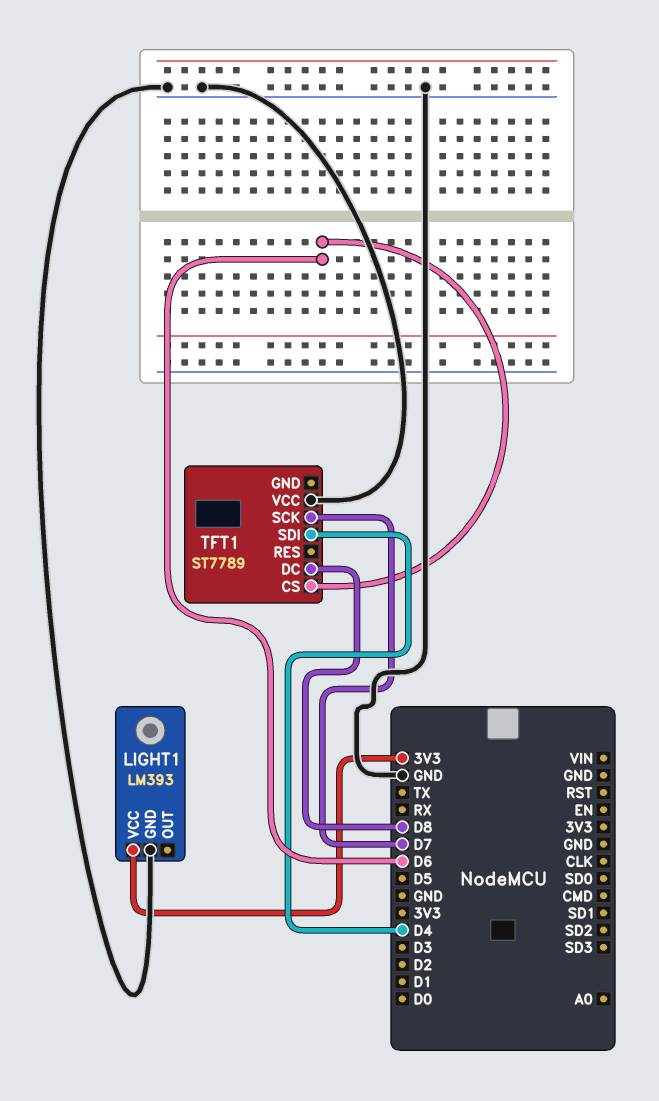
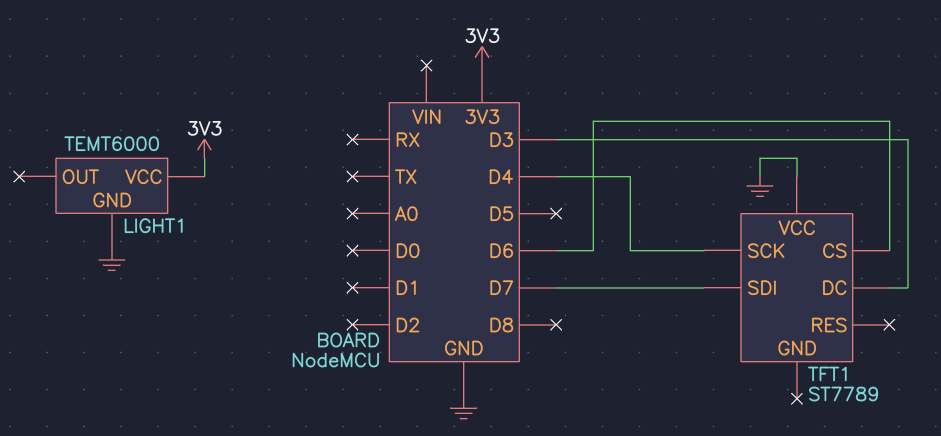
LIGHT1: LM393 -> TEMT6000
TFT1 pin DC: D8 -> D3
TFT1 pin SCK: D7 -> D4
TFT1 pin SDI: D4 -> D7

